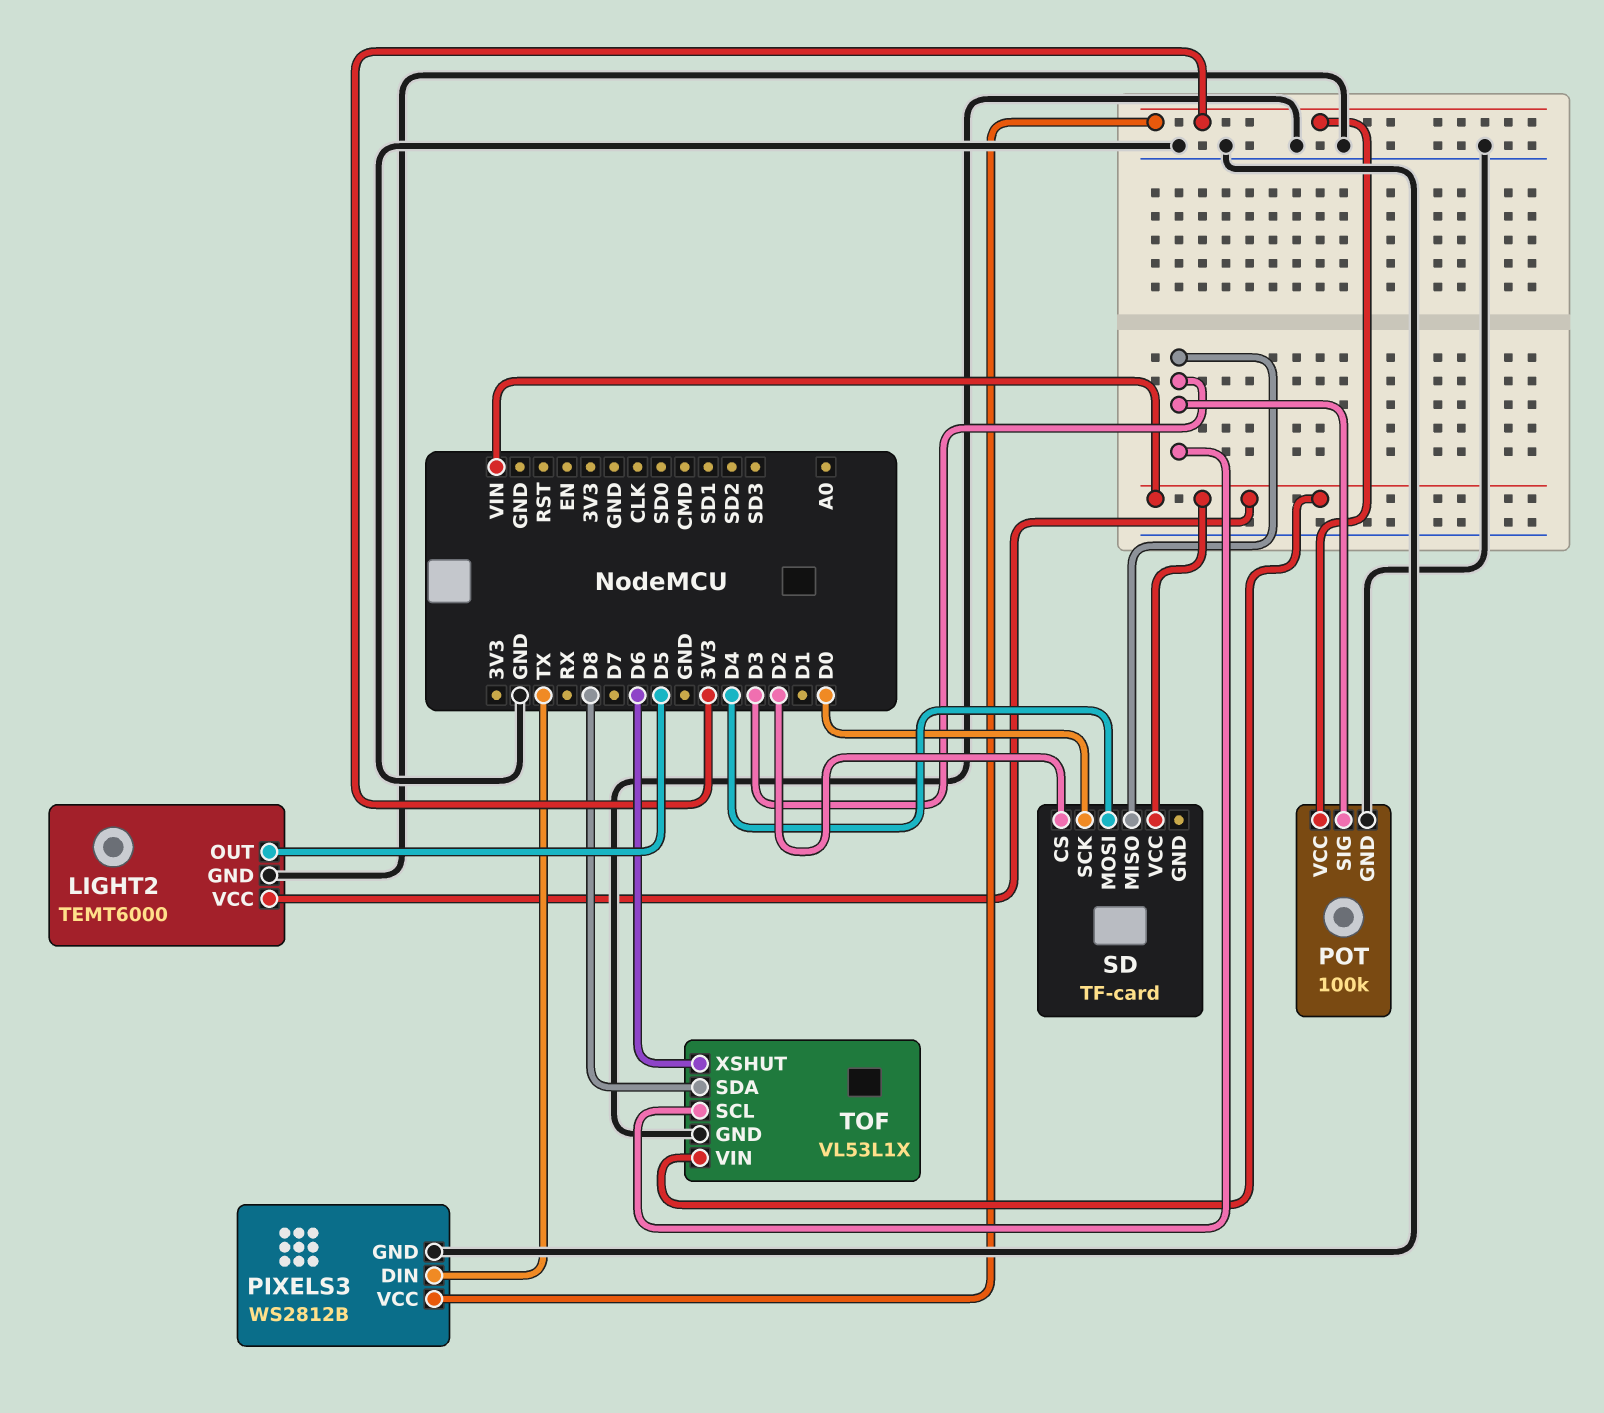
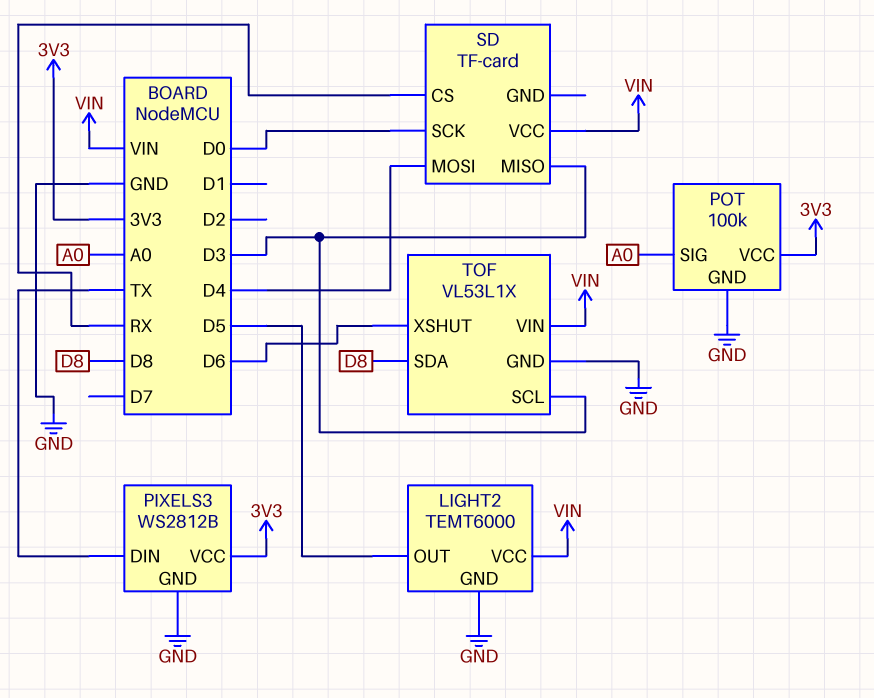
POT pin SIG: D3 -> A0
SD pin CS: D2 -> RX

